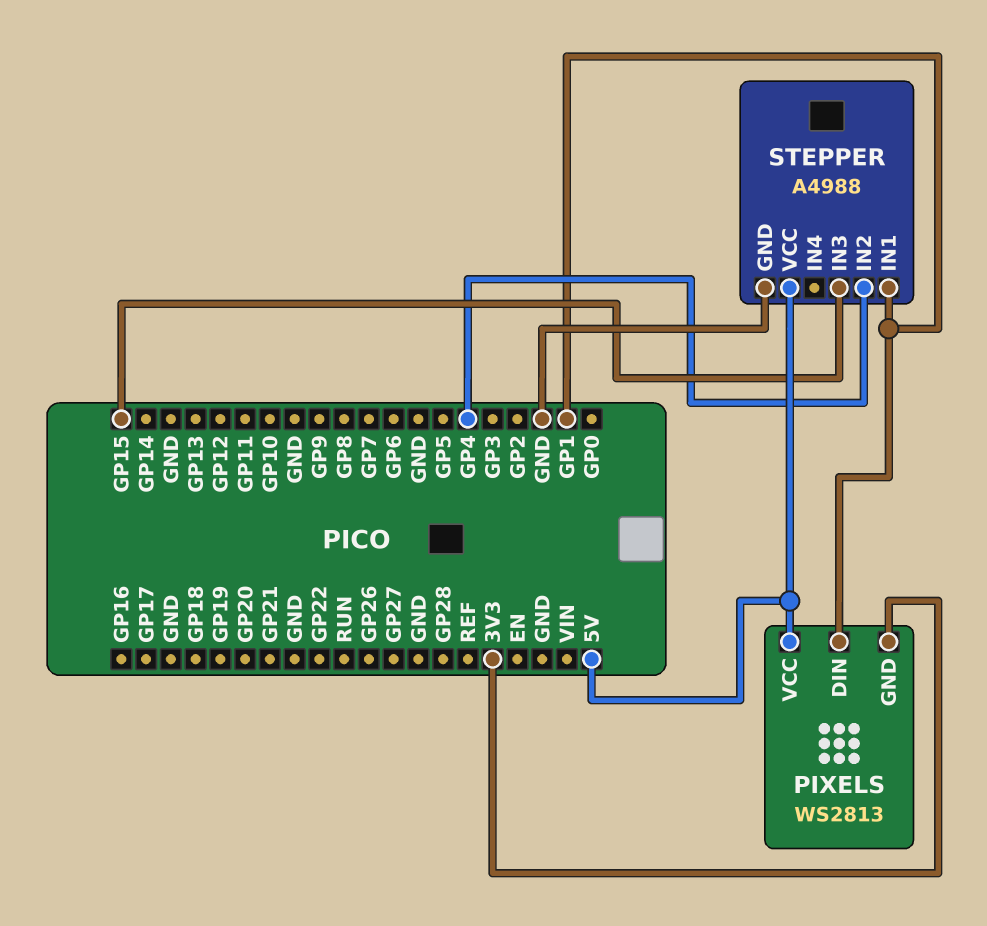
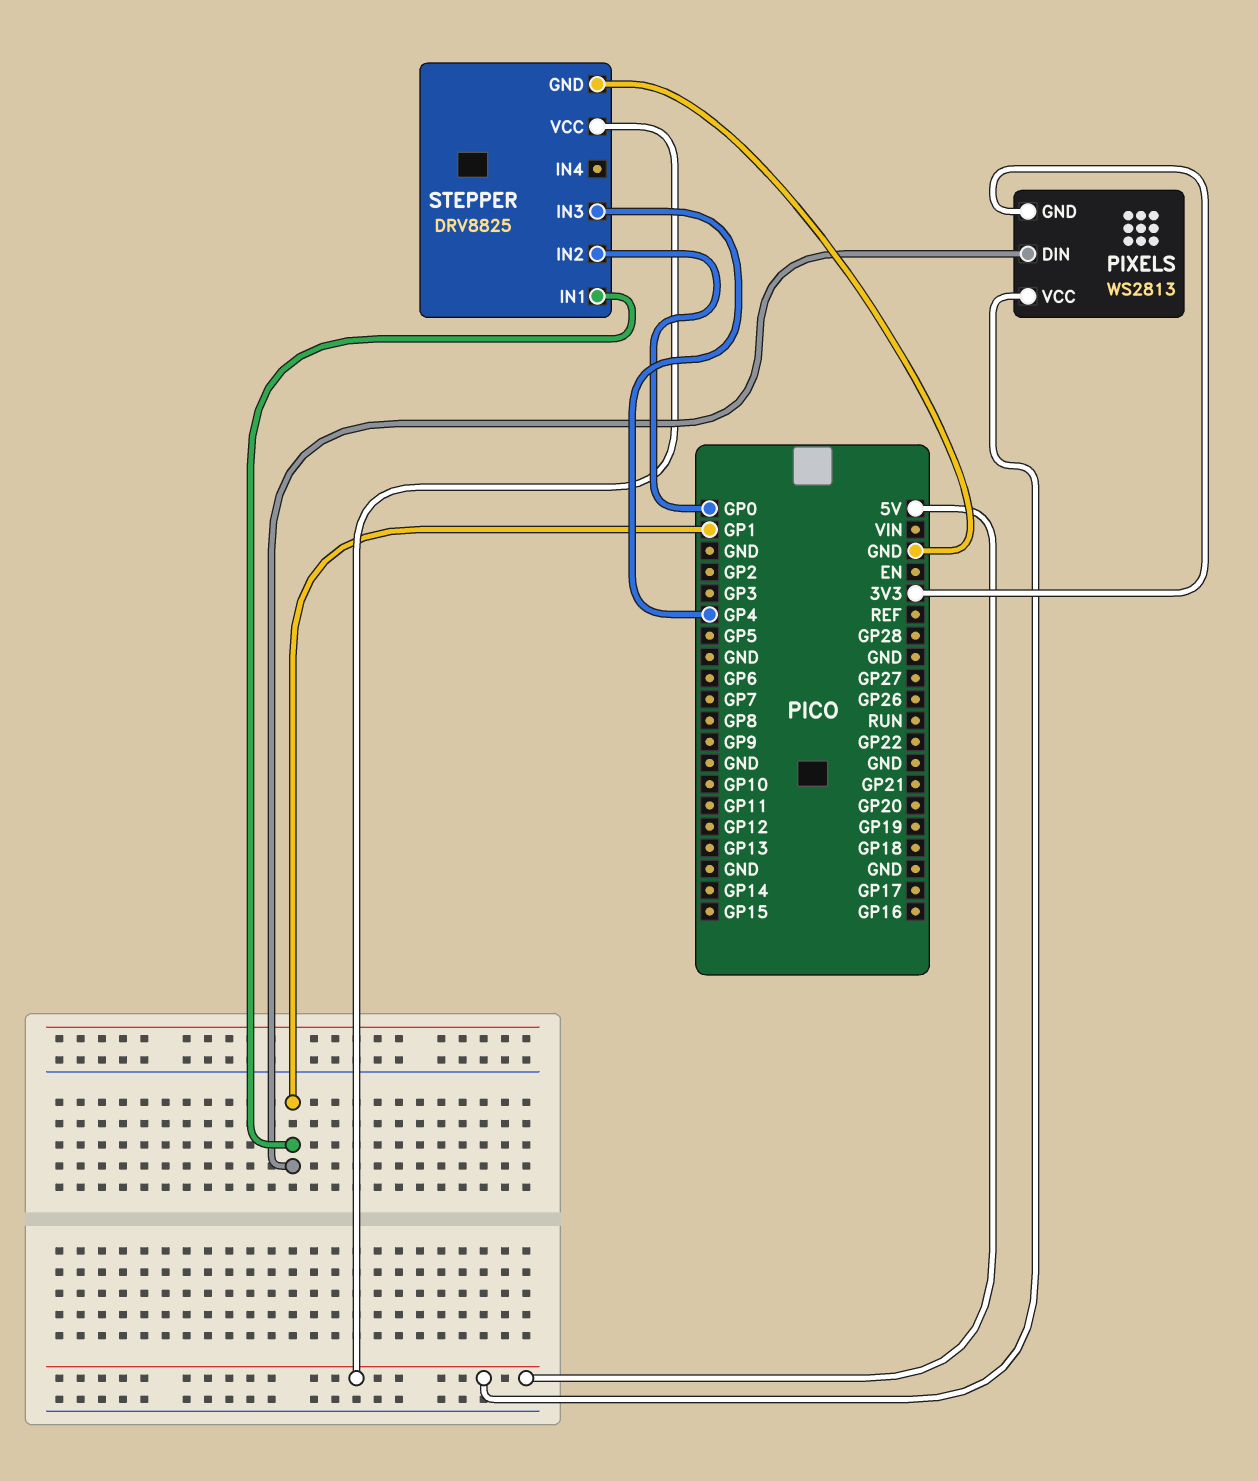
STEPPER: A4988 -> DRV8825
STEPPER pin IN2: GP4 -> GP0
STEPPER pin IN3: GP15 -> GP4

